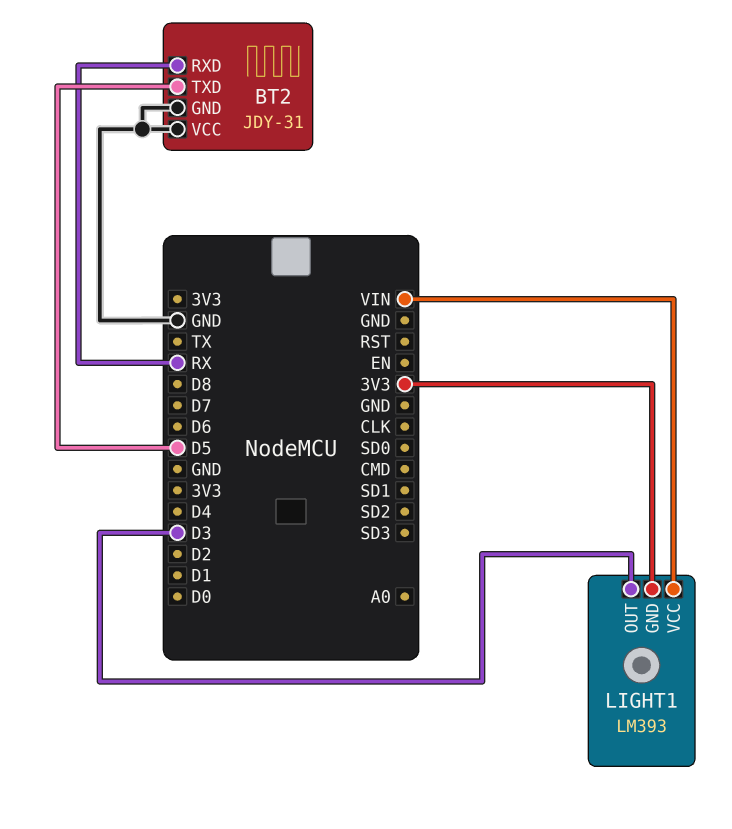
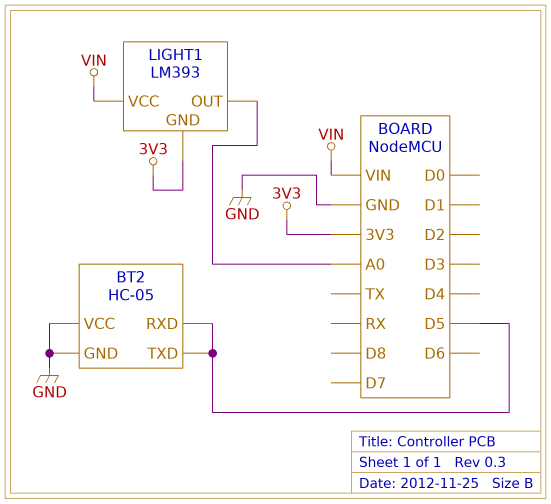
BT2: JDY-31 -> HC-05
BT2 pin RXD: RX -> D5
LIGHT1 pin OUT: D3 -> A0

